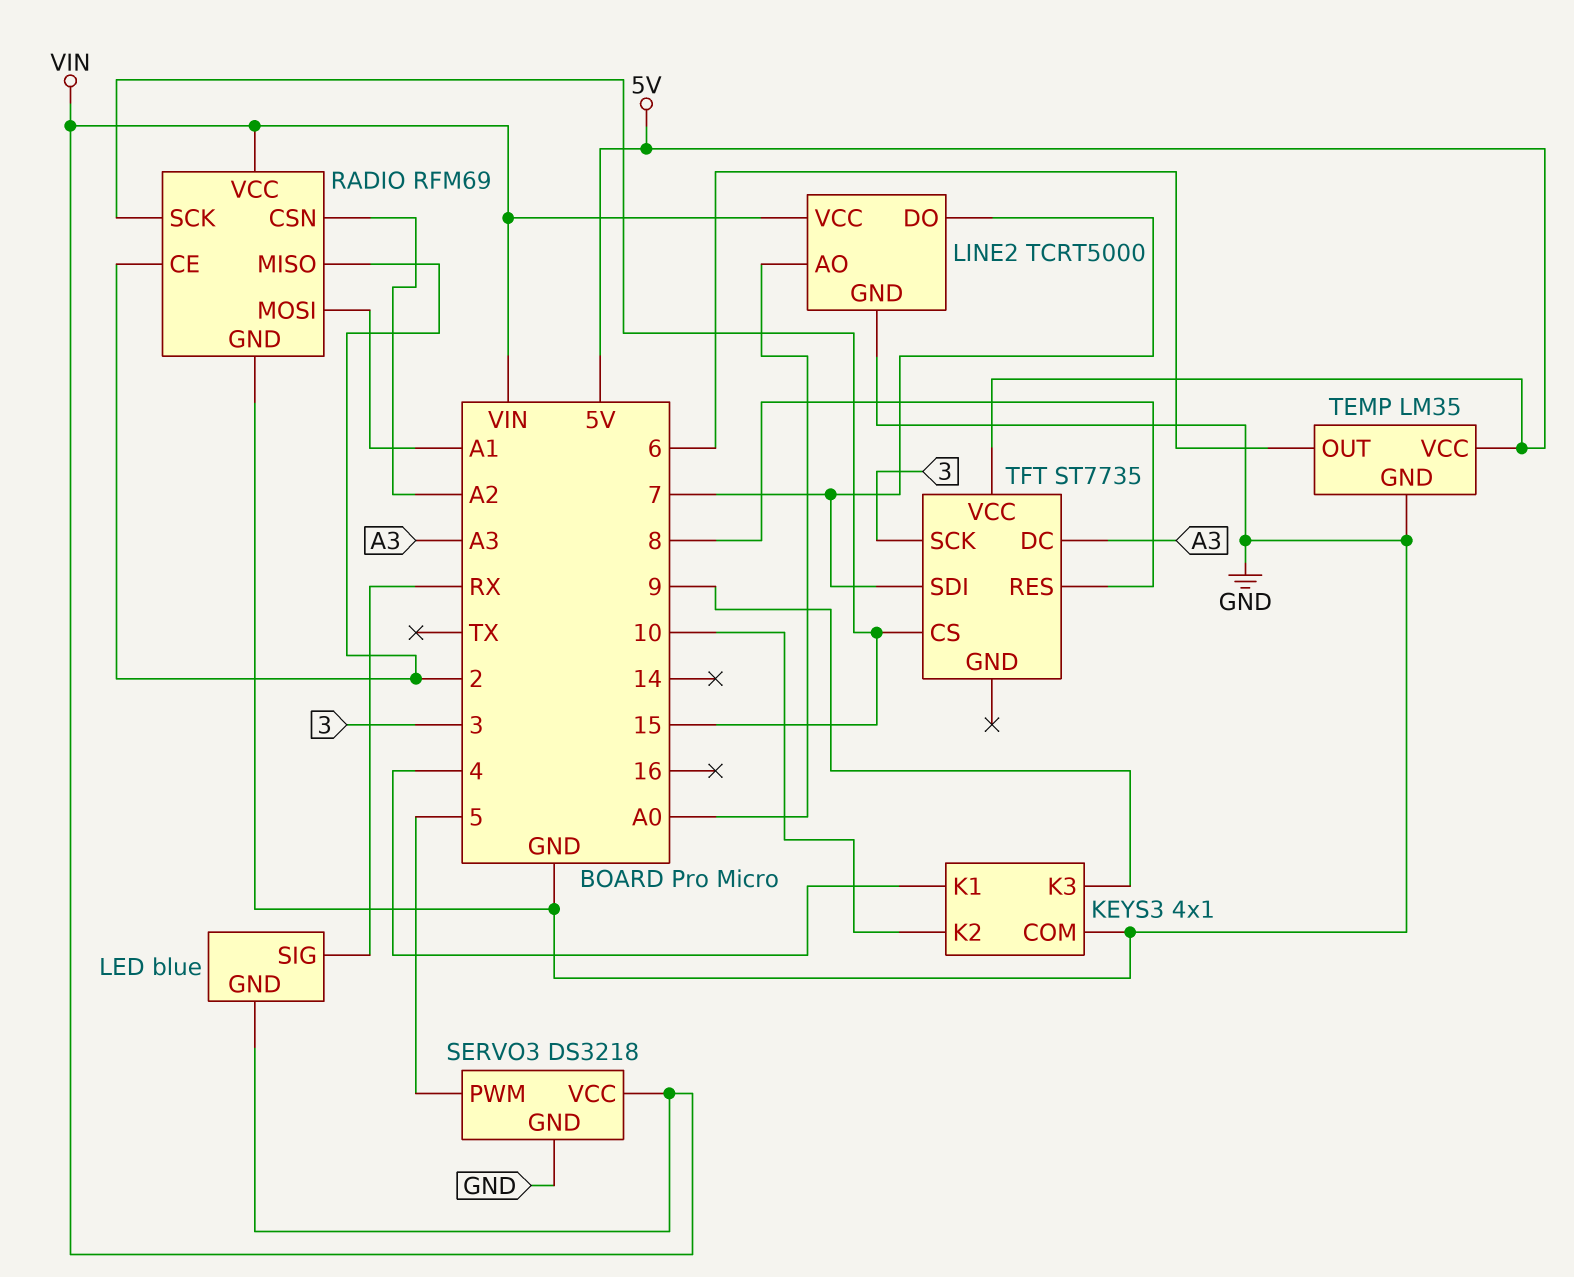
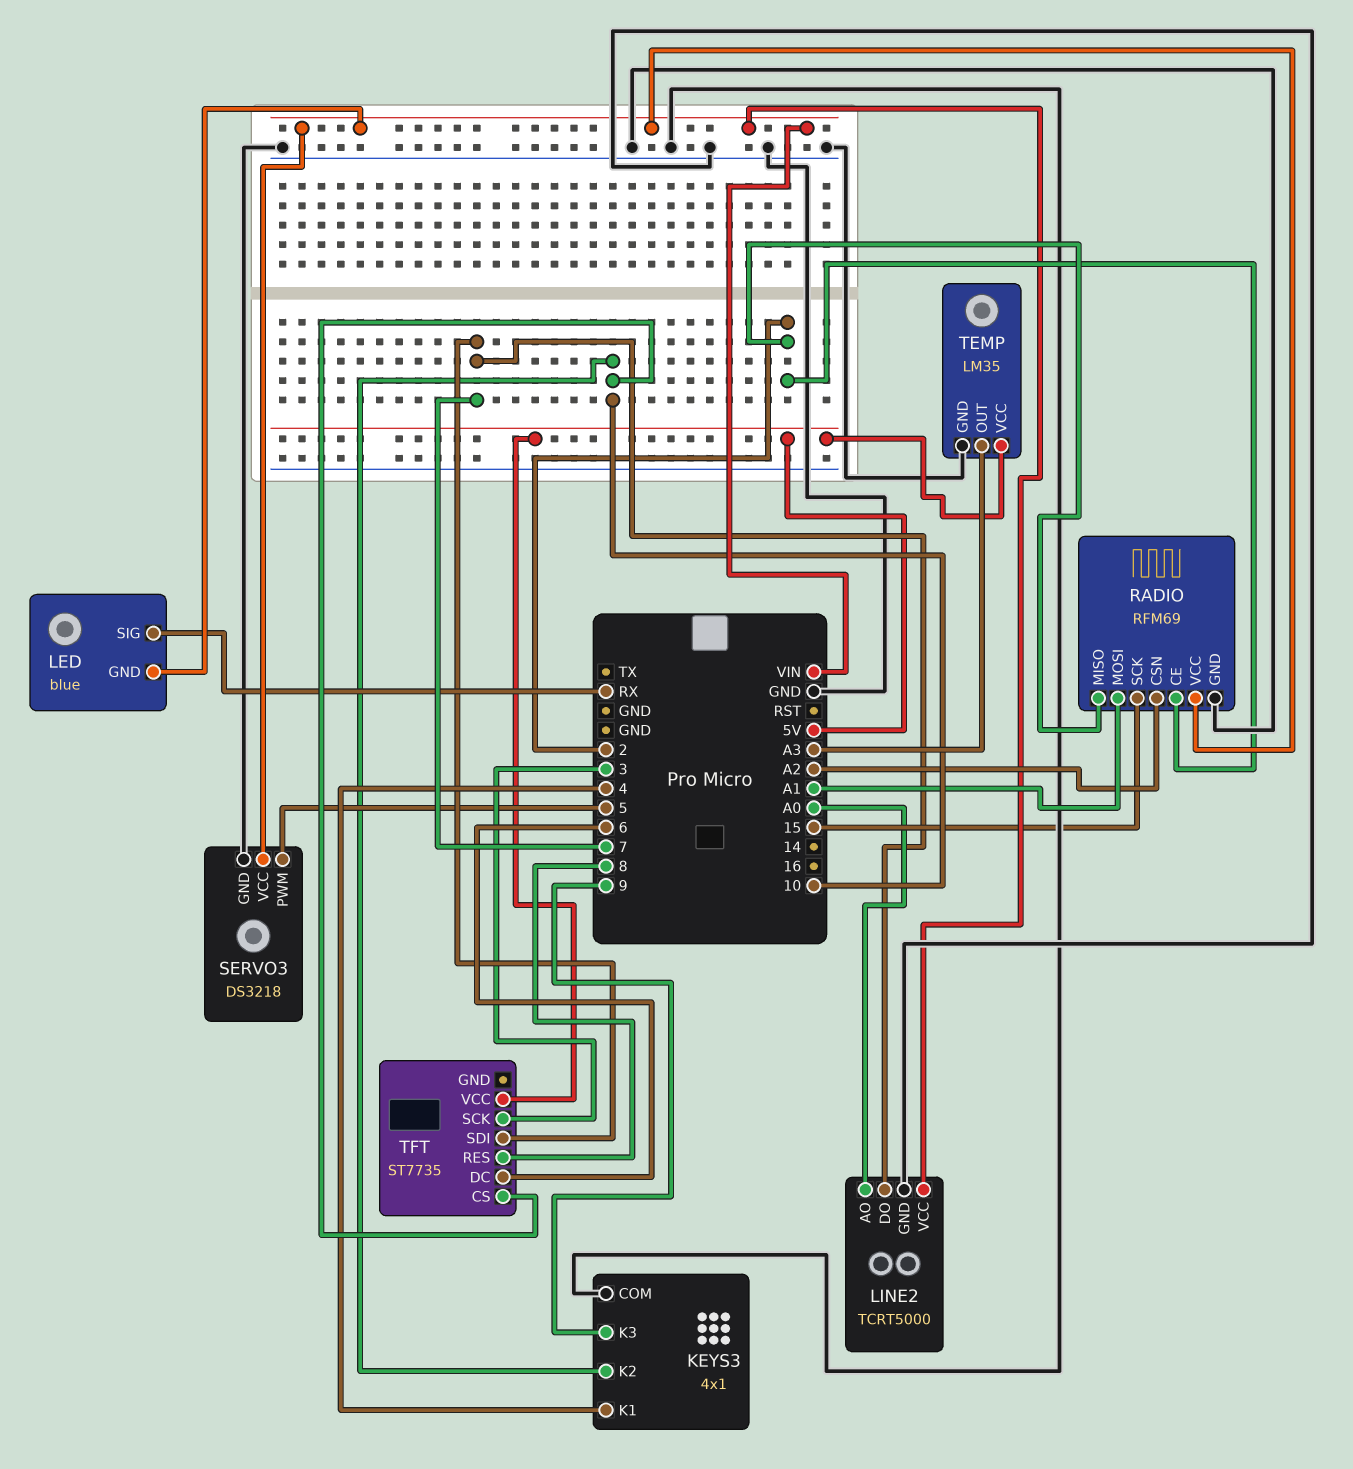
TEMP pin OUT: 6 -> A3
TFT pin CS: 15 -> 10
TFT pin DC: A3 -> 6

